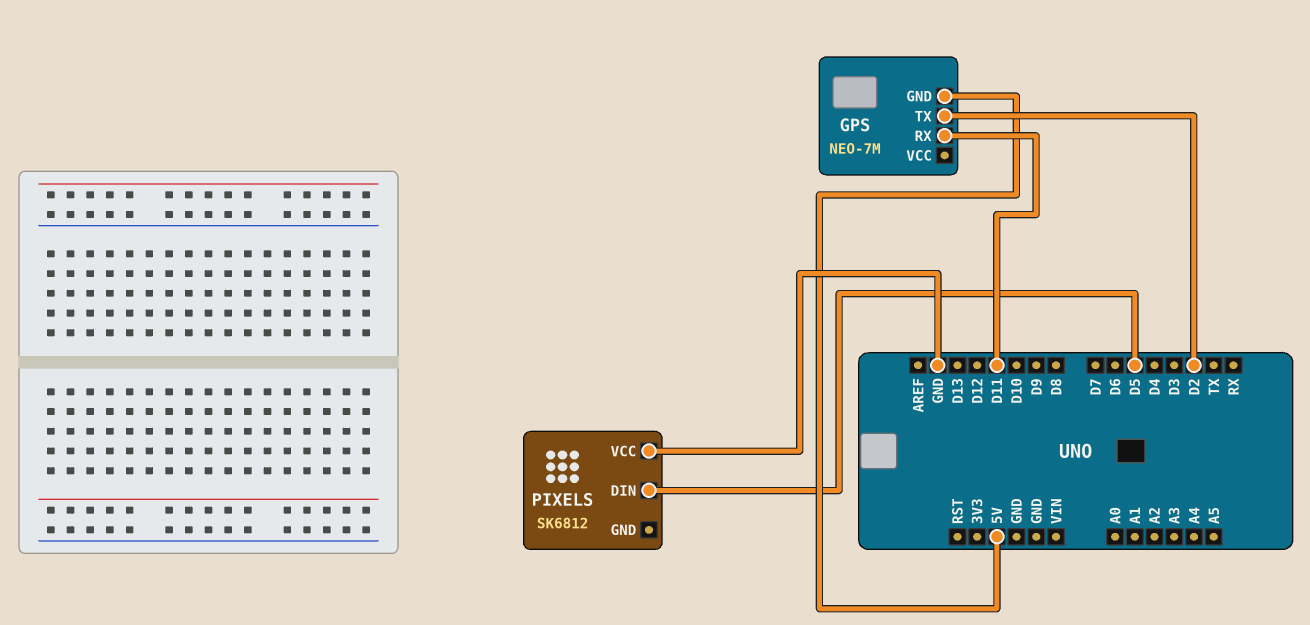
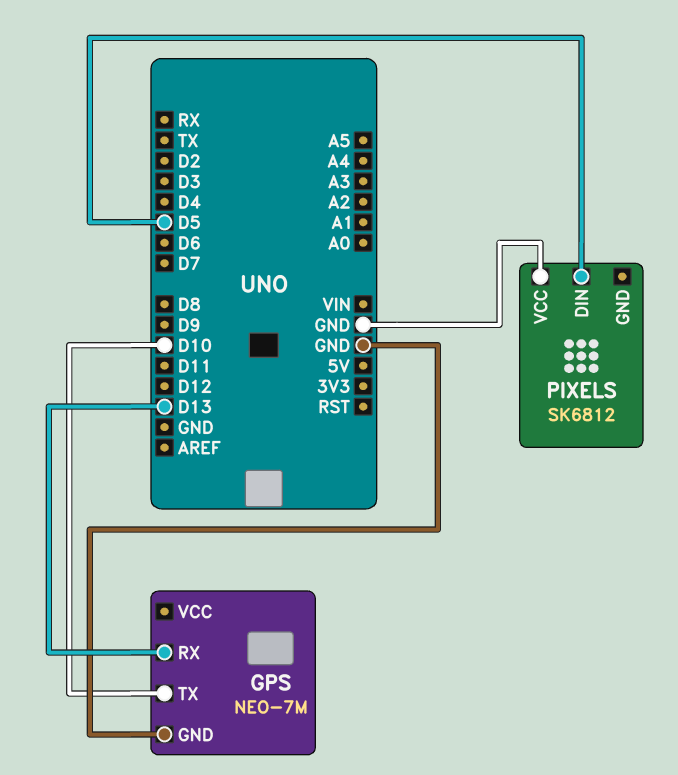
GPS pin GND: 5V -> GND
GPS pin RX: D11 -> D13
GPS pin TX: D2 -> D10

